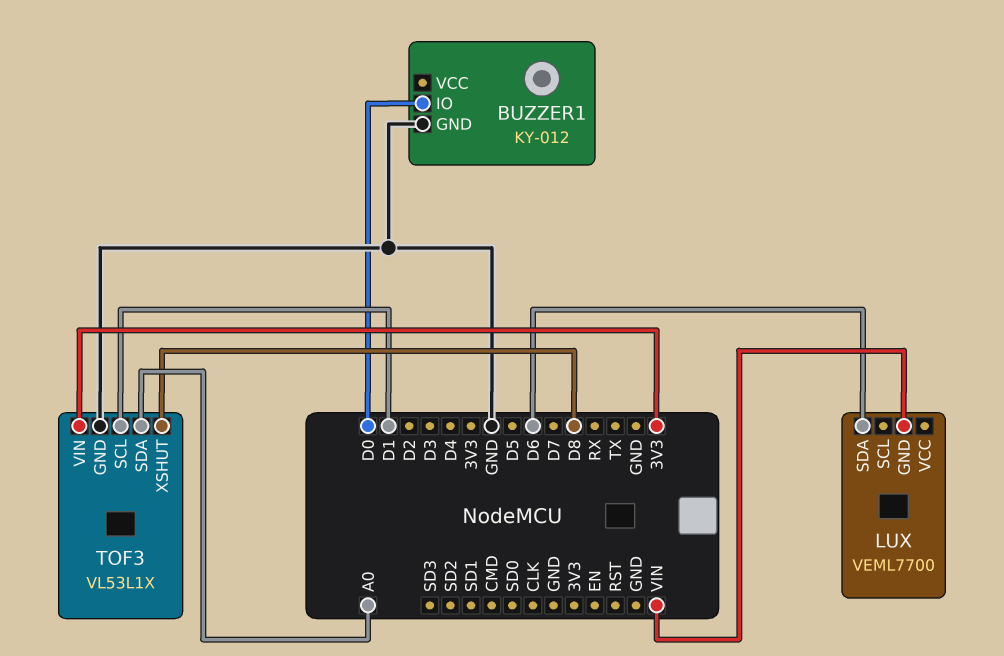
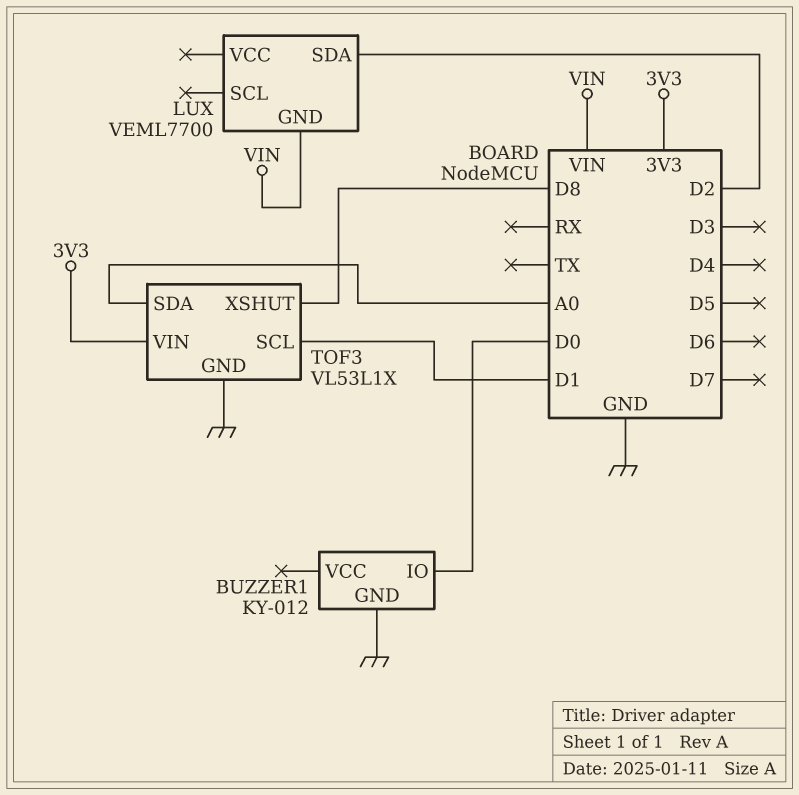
LUX pin SDA: D6 -> D2

